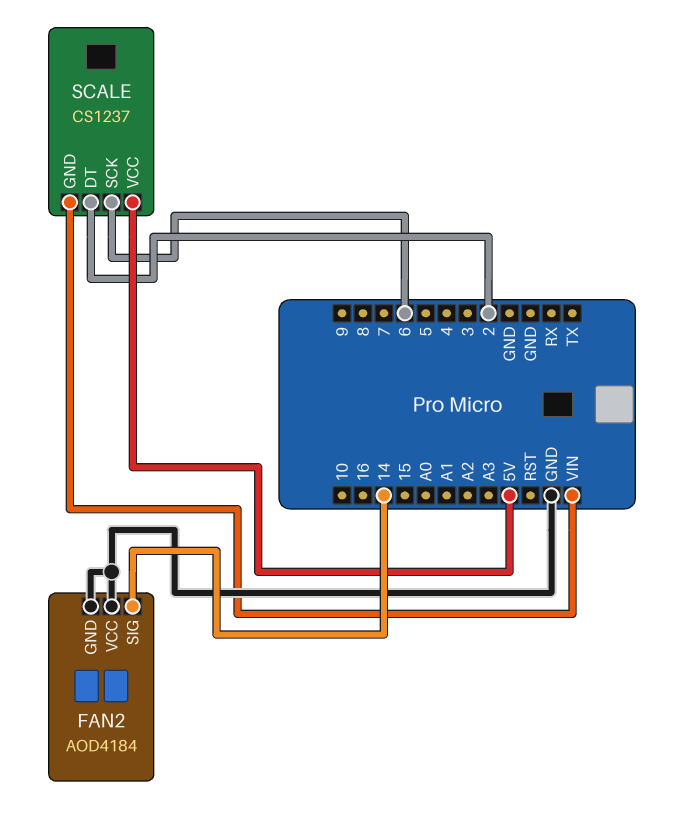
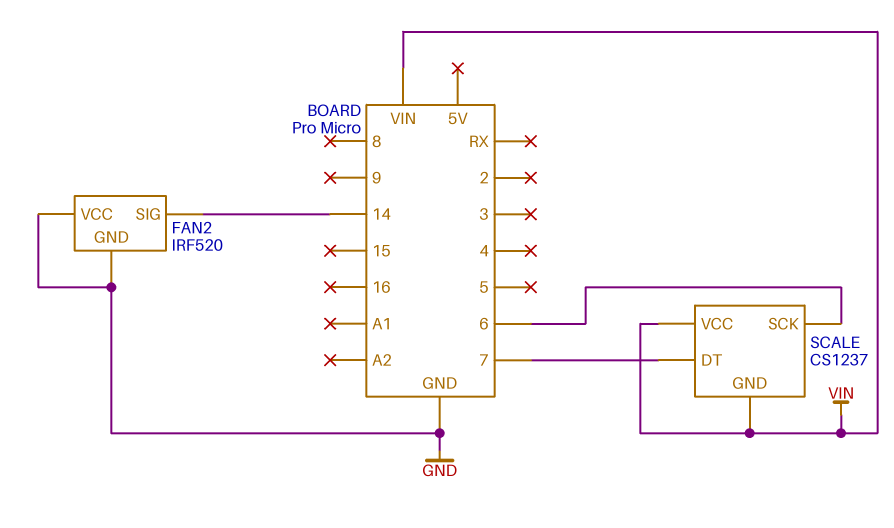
FAN2: AOD4184 -> IRF520
SCALE pin DT: 2 -> 7
SCALE pin VCC: 5V -> VIN

